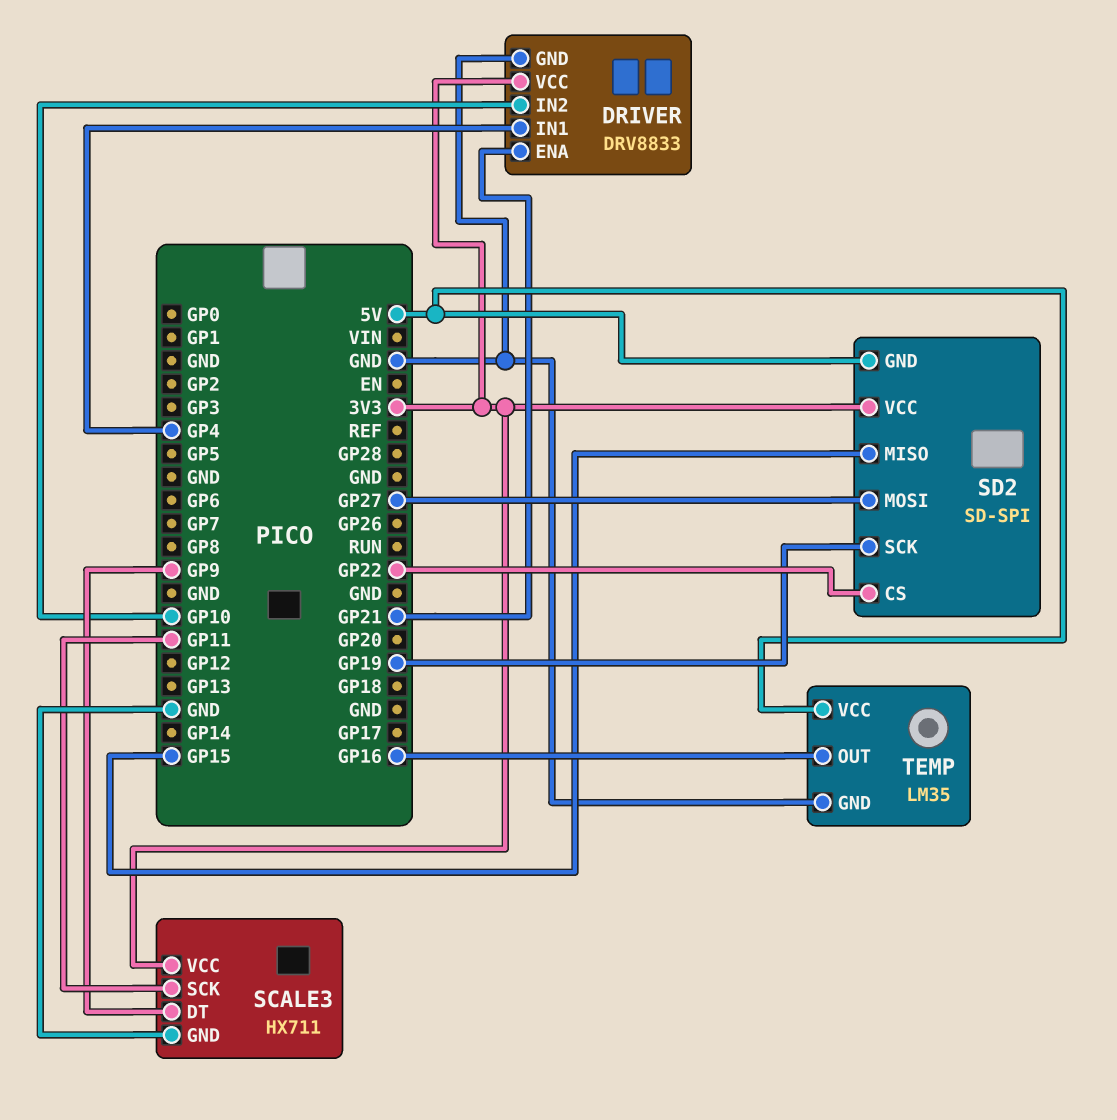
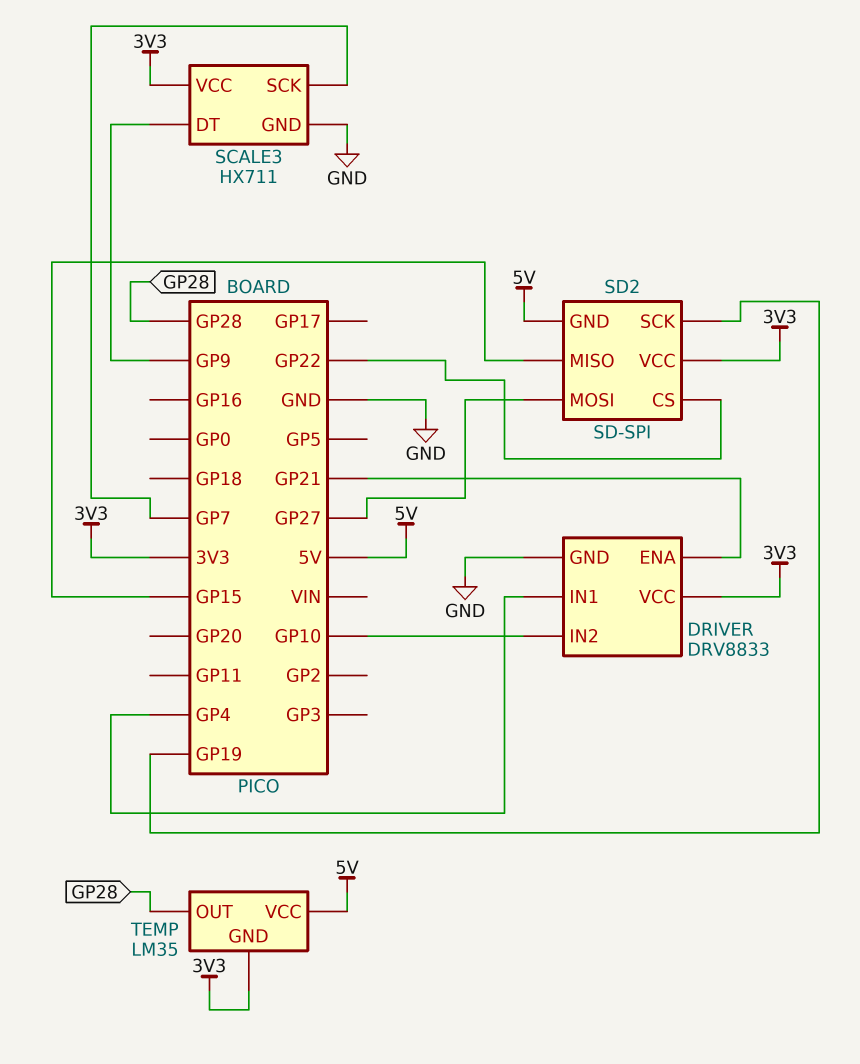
SCALE3 pin SCK: GP11 -> GP7
TEMP pin GND: GND -> 3V3
TEMP pin OUT: GP16 -> GP28

